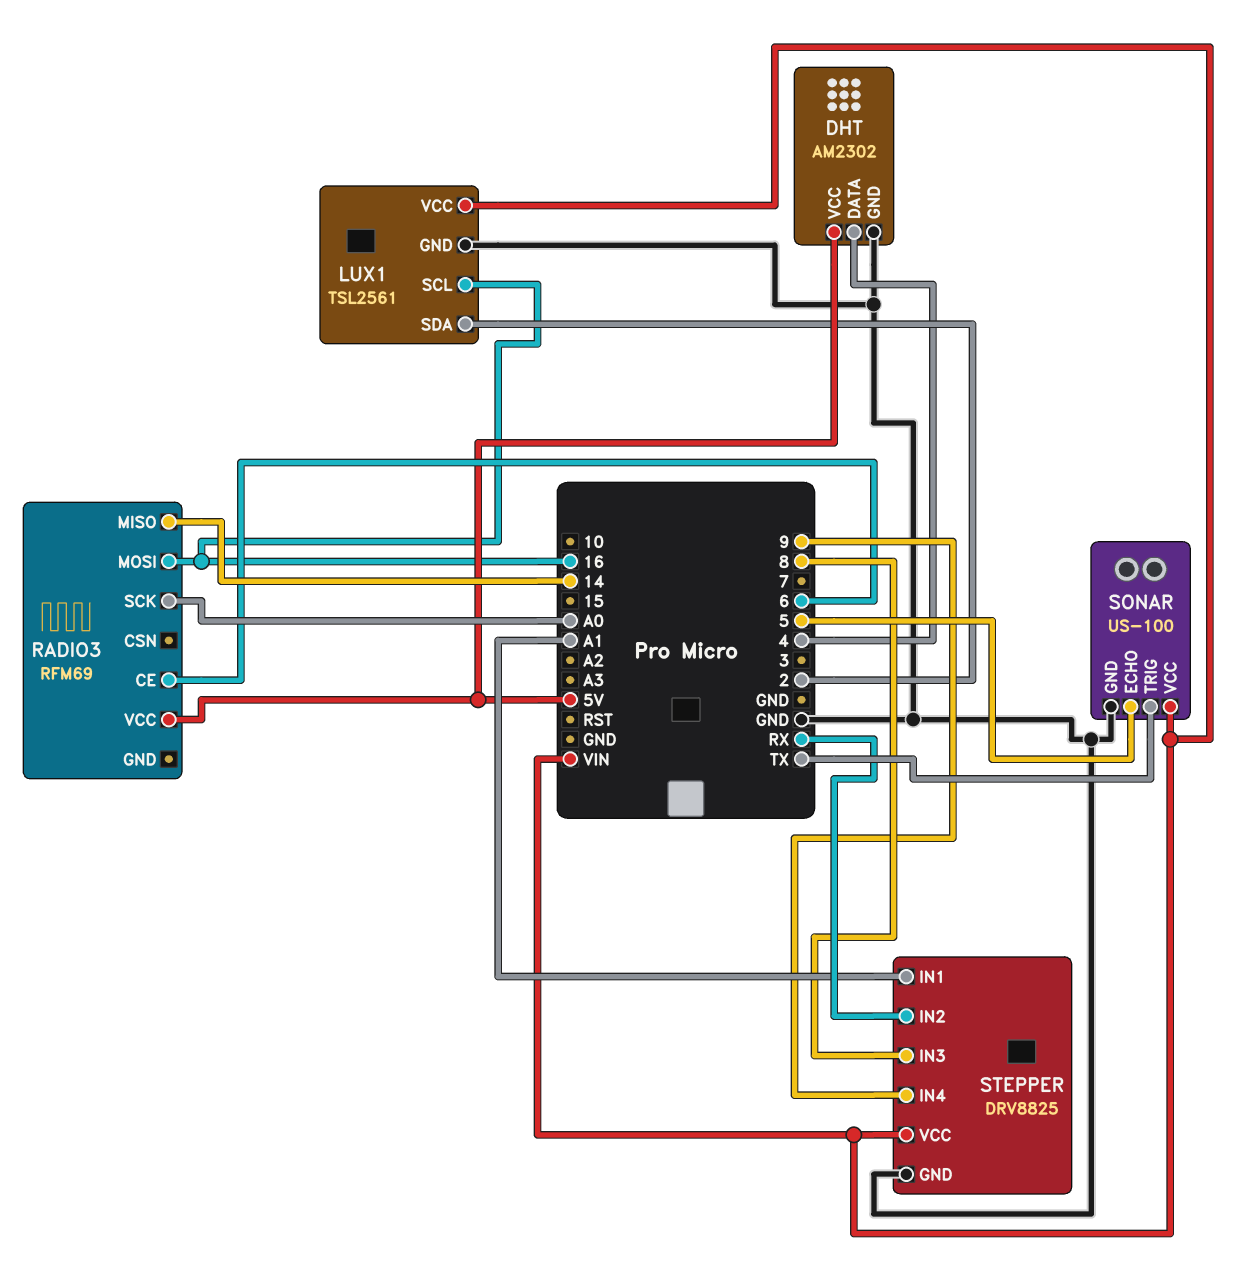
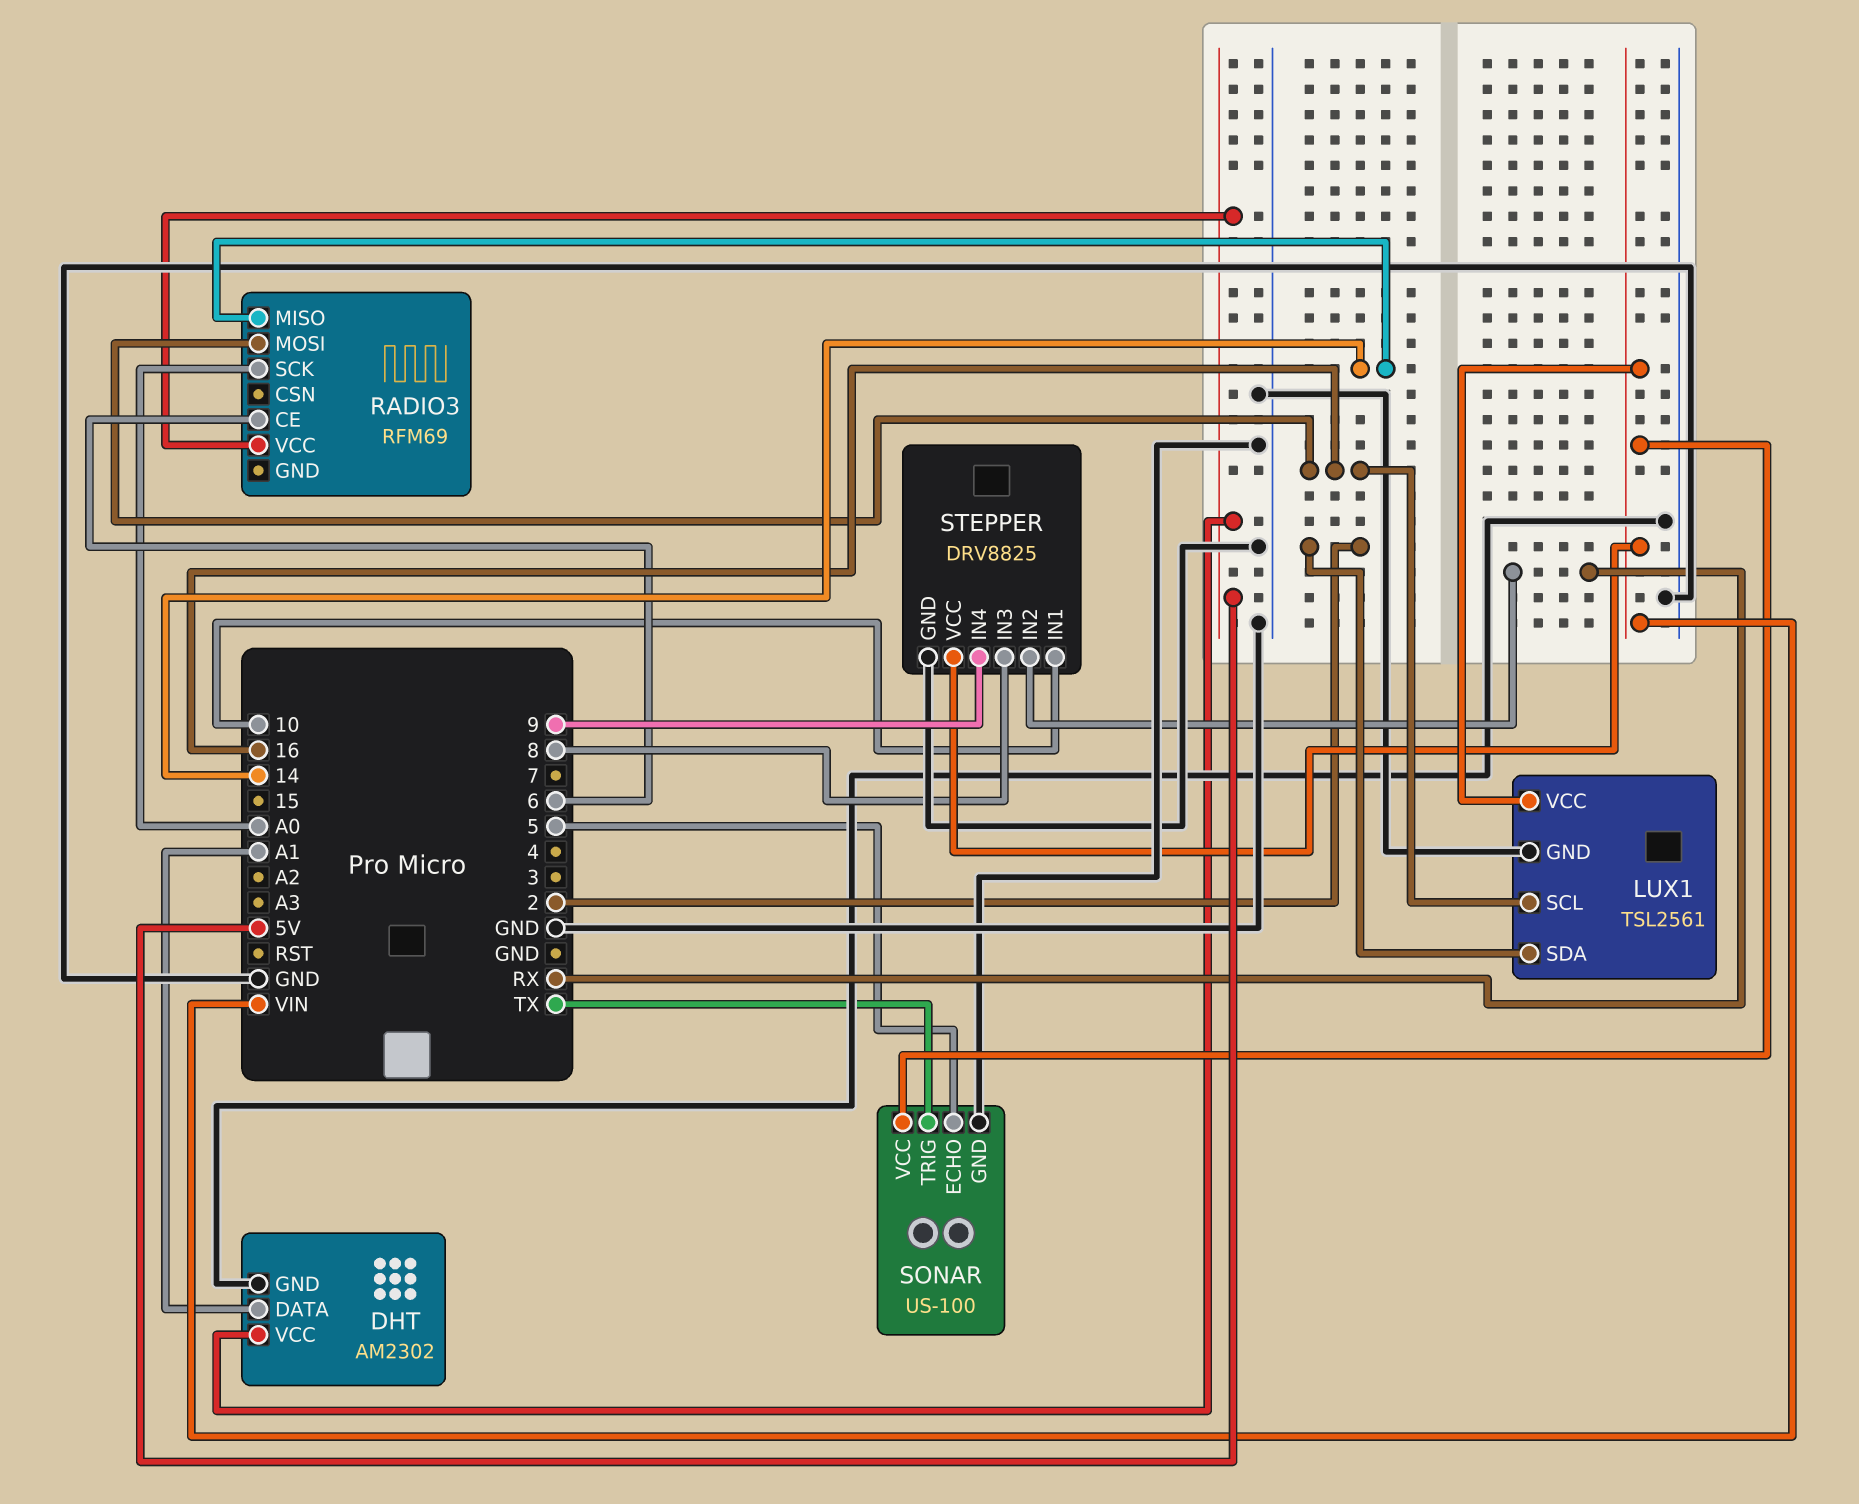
DHT pin DATA: 4 -> A1
STEPPER pin IN1: A1 -> 10

